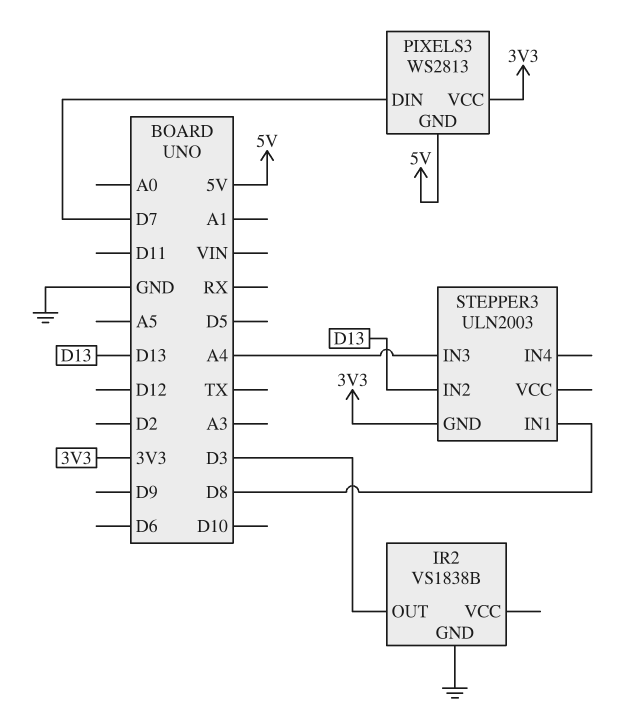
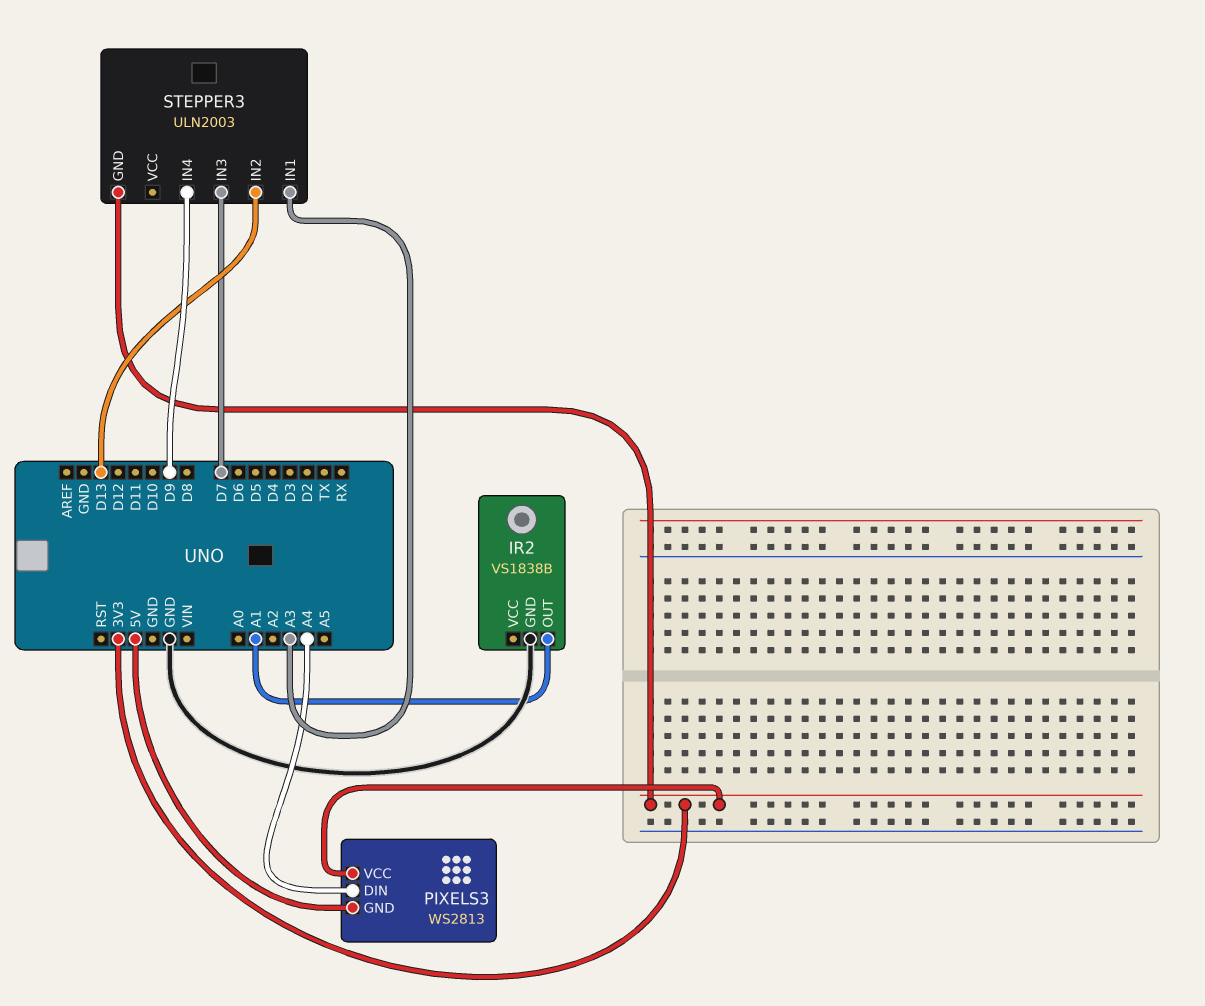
IR2 pin OUT: D3 -> A1
PIXELS3 pin DIN: D7 -> A4
STEPPER3 pin IN1: D8 -> A3
STEPPER3 pin IN3: A4 -> D7
STEPPER3 pin IN4: none -> D9

